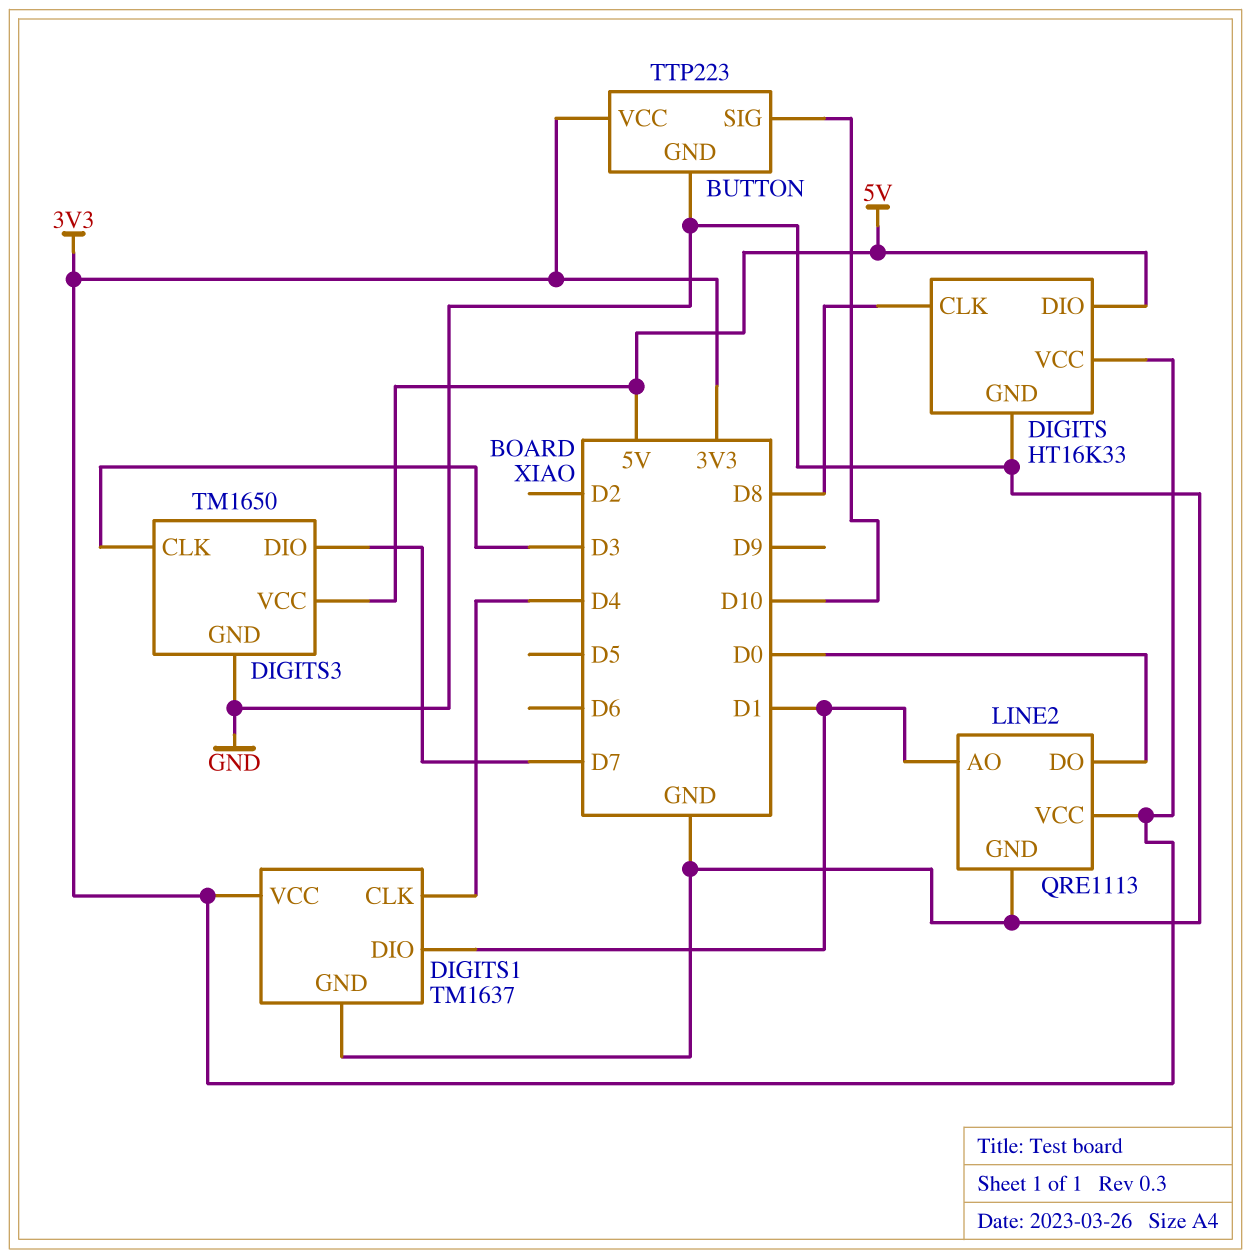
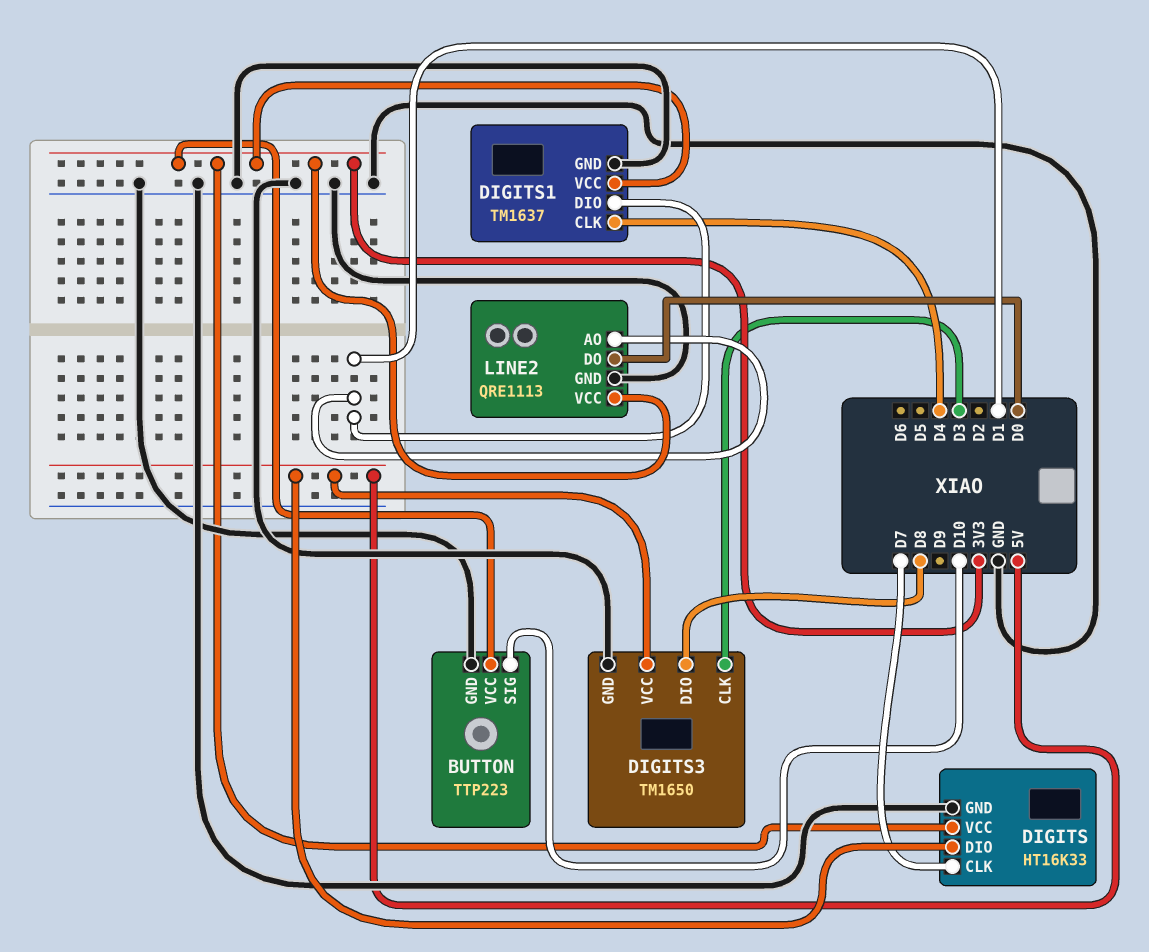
DIGITS pin CLK: D8 -> D7
DIGITS3 pin DIO: D7 -> D8

